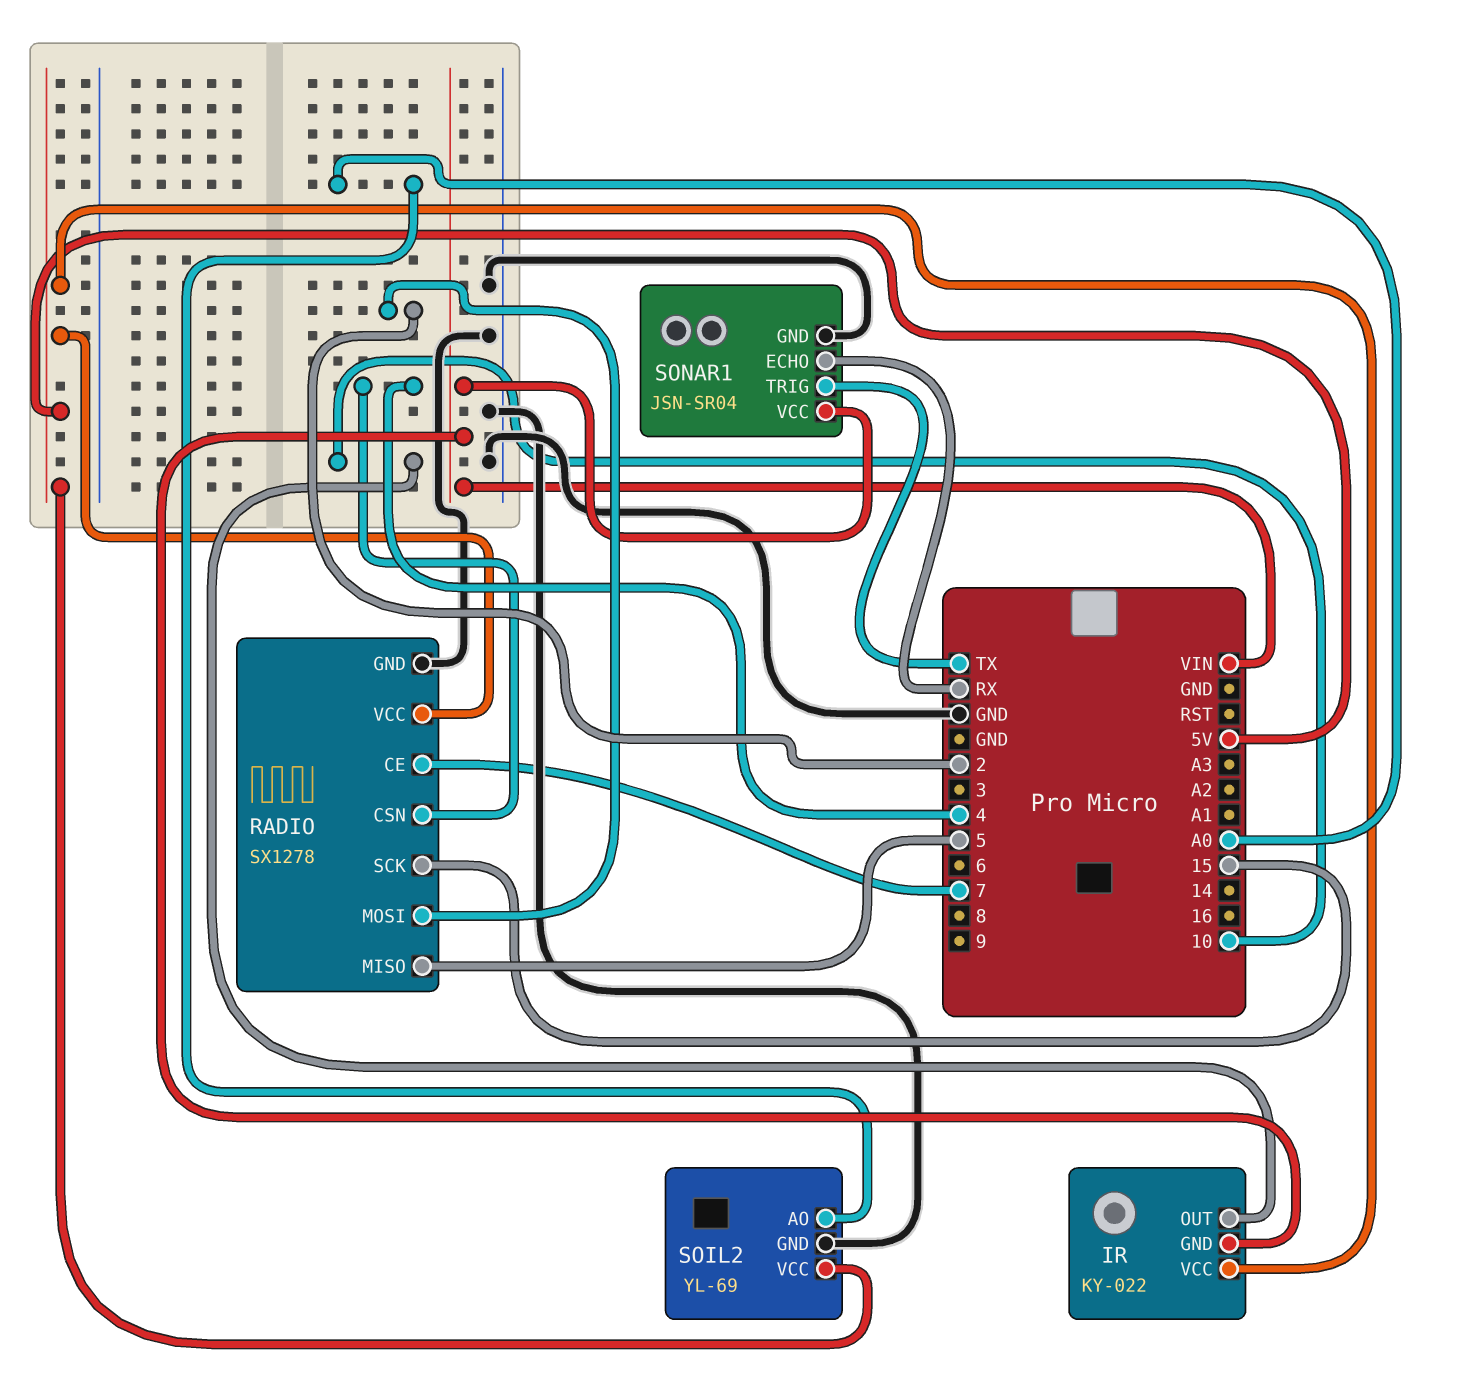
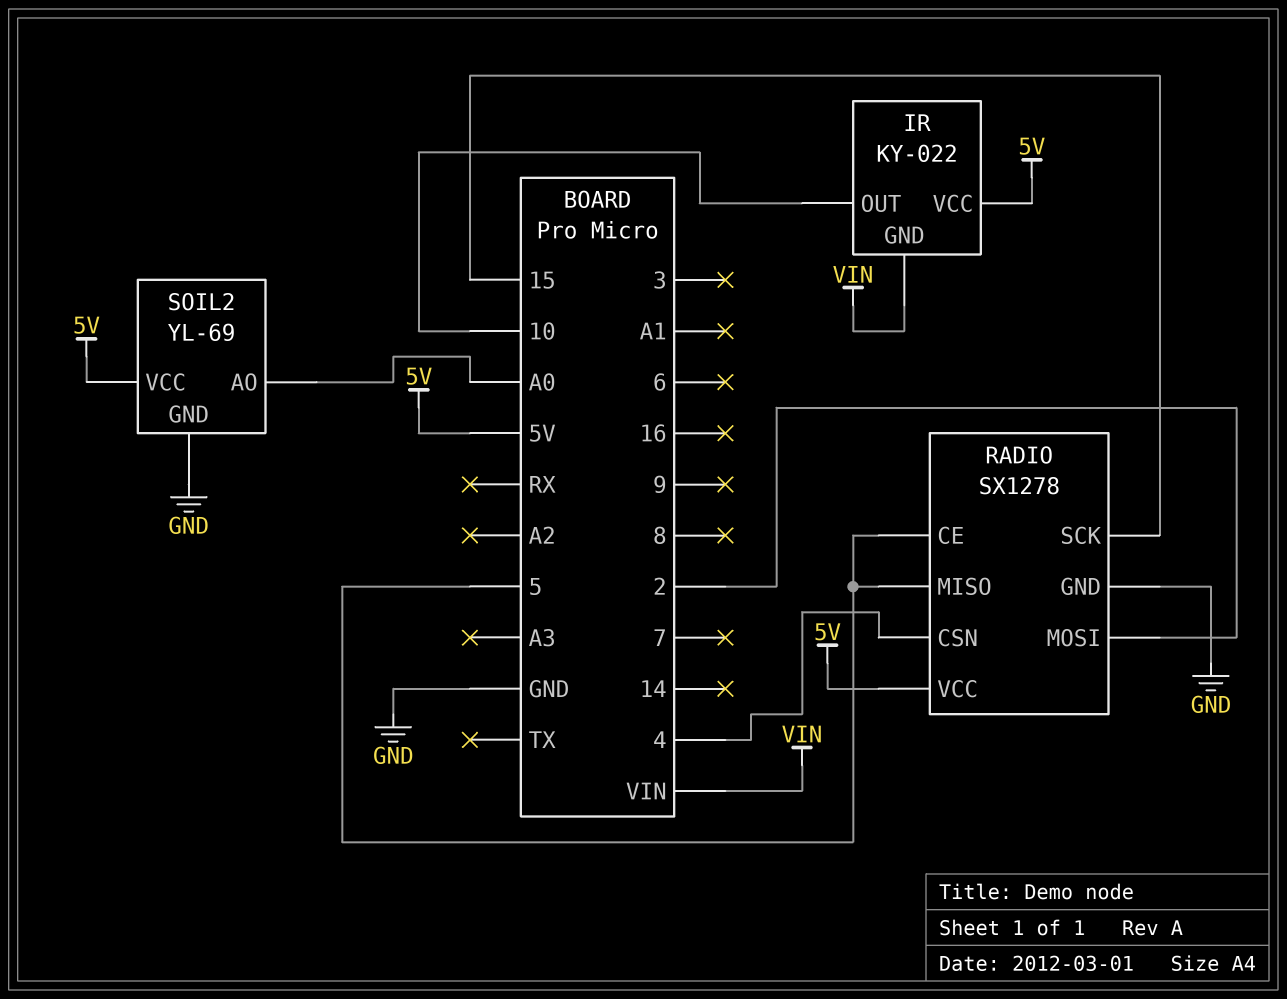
RADIO pin CE: 7 -> 5
SONAR1: JSN-SR04 -> none
SONAR1 pin ECHO: RX -> none
SONAR1 pin GND: GND -> none
SONAR1 pin TRIG: TX -> none
SONAR1 pin VCC: VIN -> none

